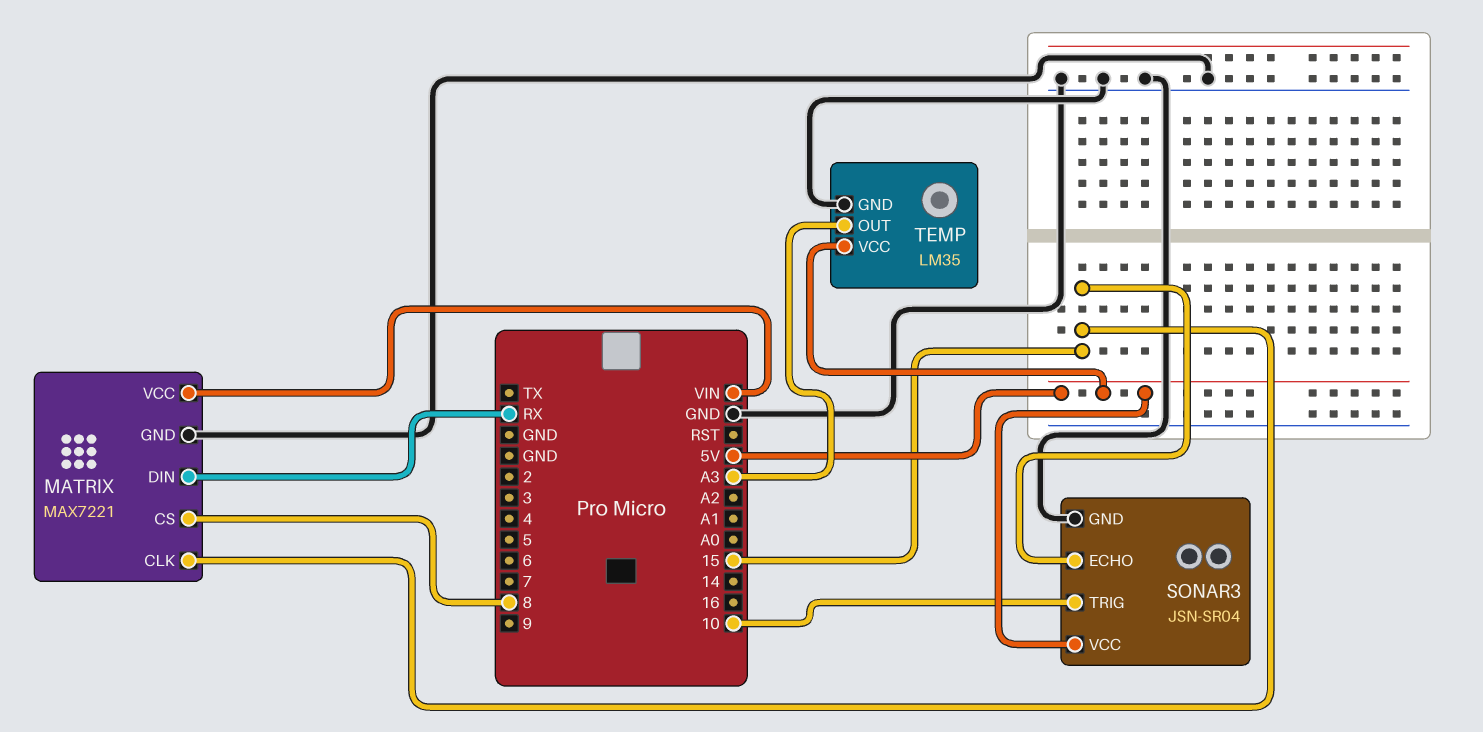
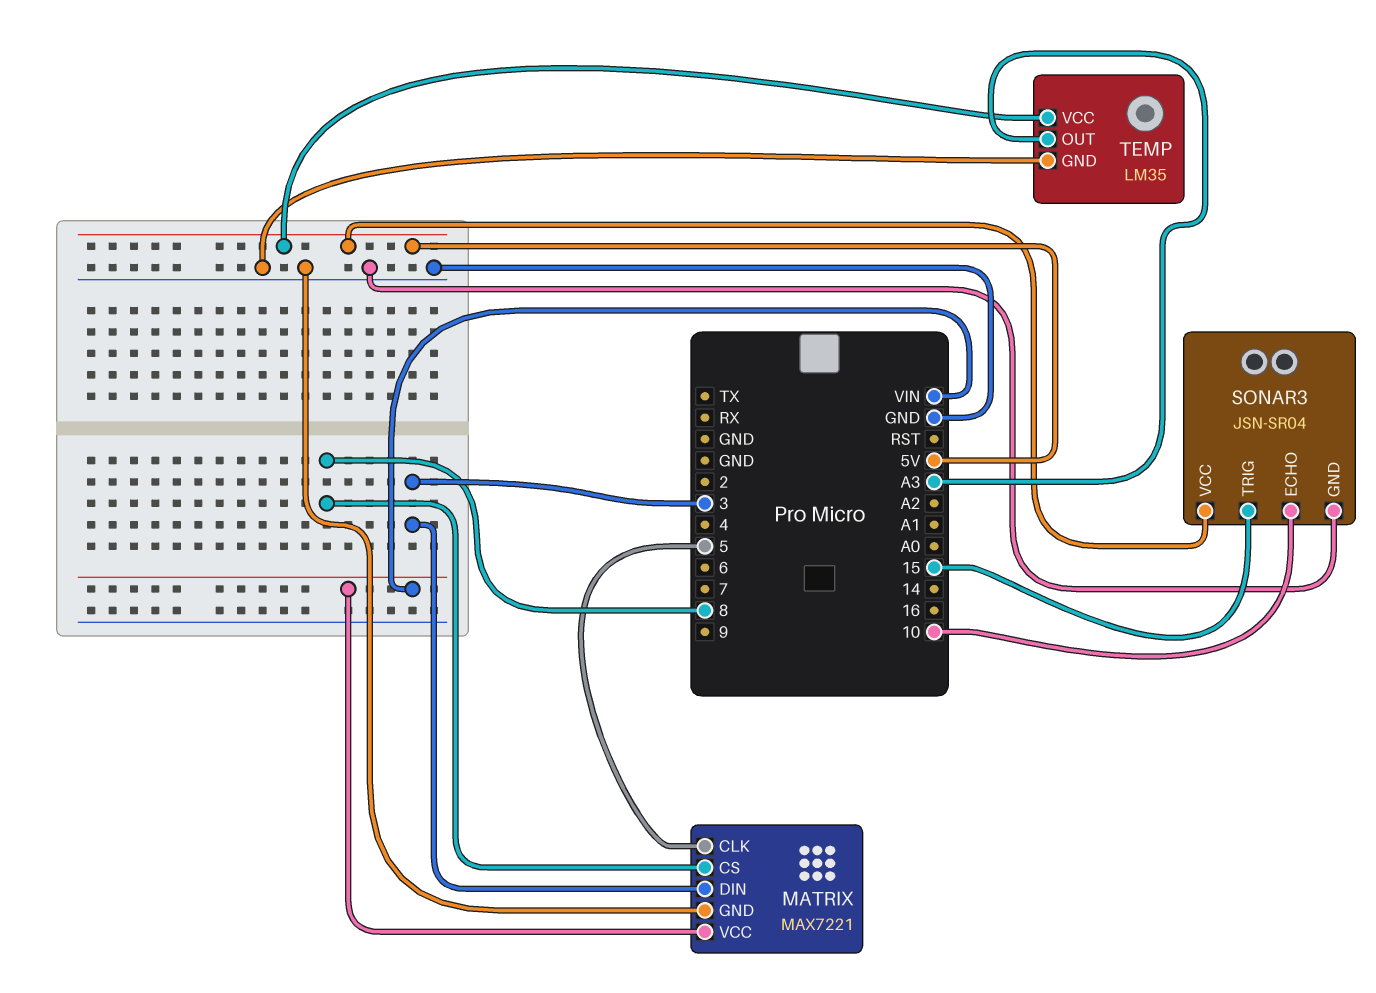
MATRIX pin CLK: 15 -> 5
MATRIX pin DIN: RX -> 3
SONAR3 pin ECHO: 15 -> 10
SONAR3 pin TRIG: 10 -> 15

